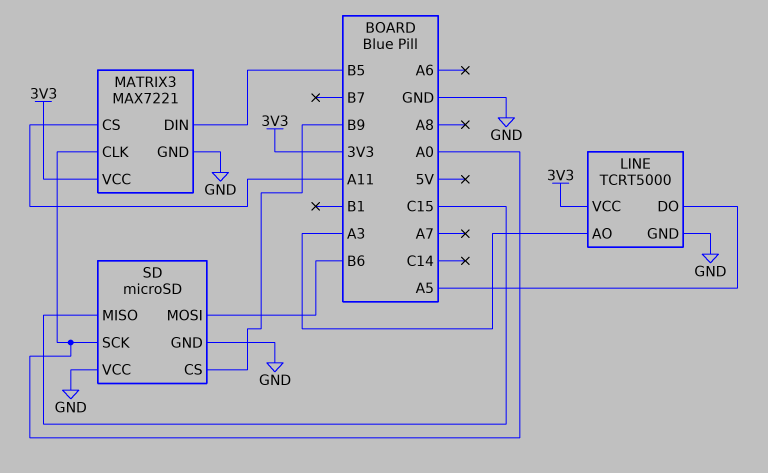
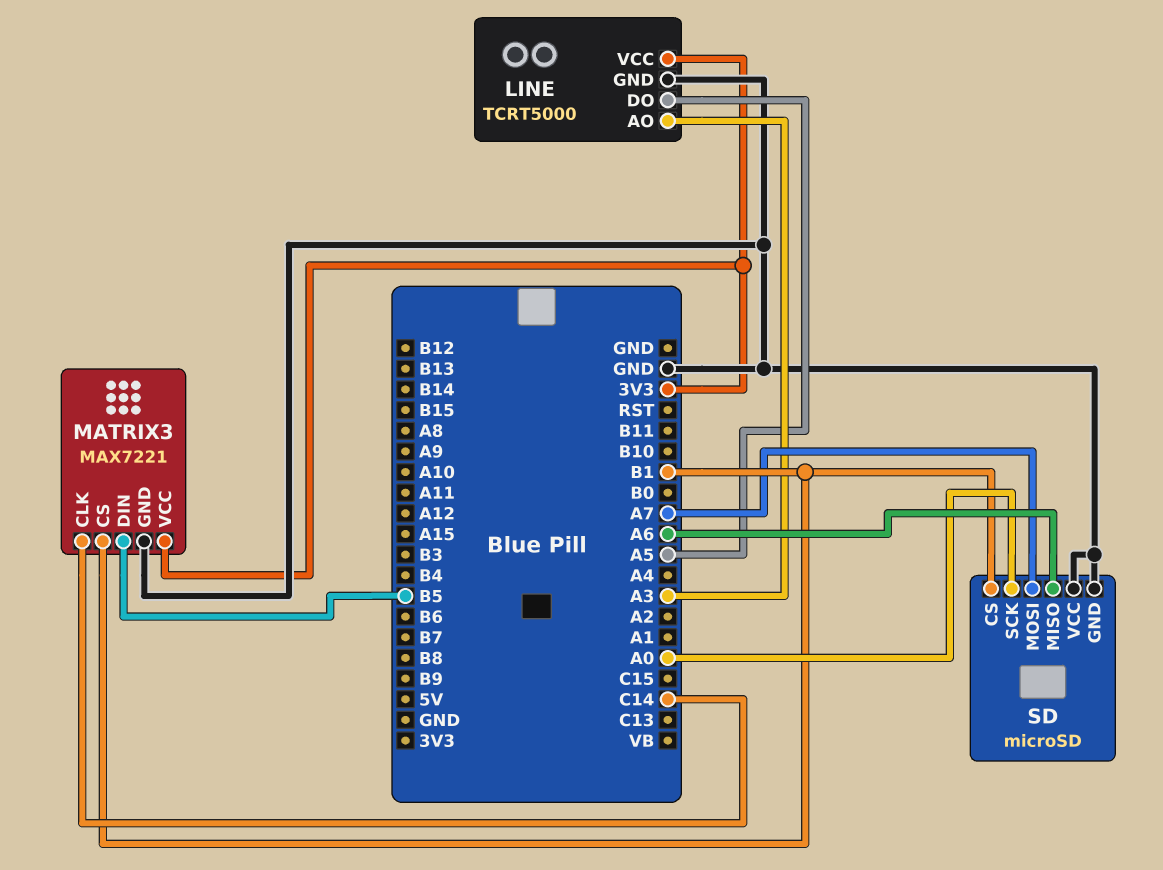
MATRIX3 pin CLK: A0 -> C14
MATRIX3 pin CS: A11 -> B1
SD pin CS: B9 -> B1
SD pin MISO: C15 -> A6
SD pin MOSI: B6 -> A7

